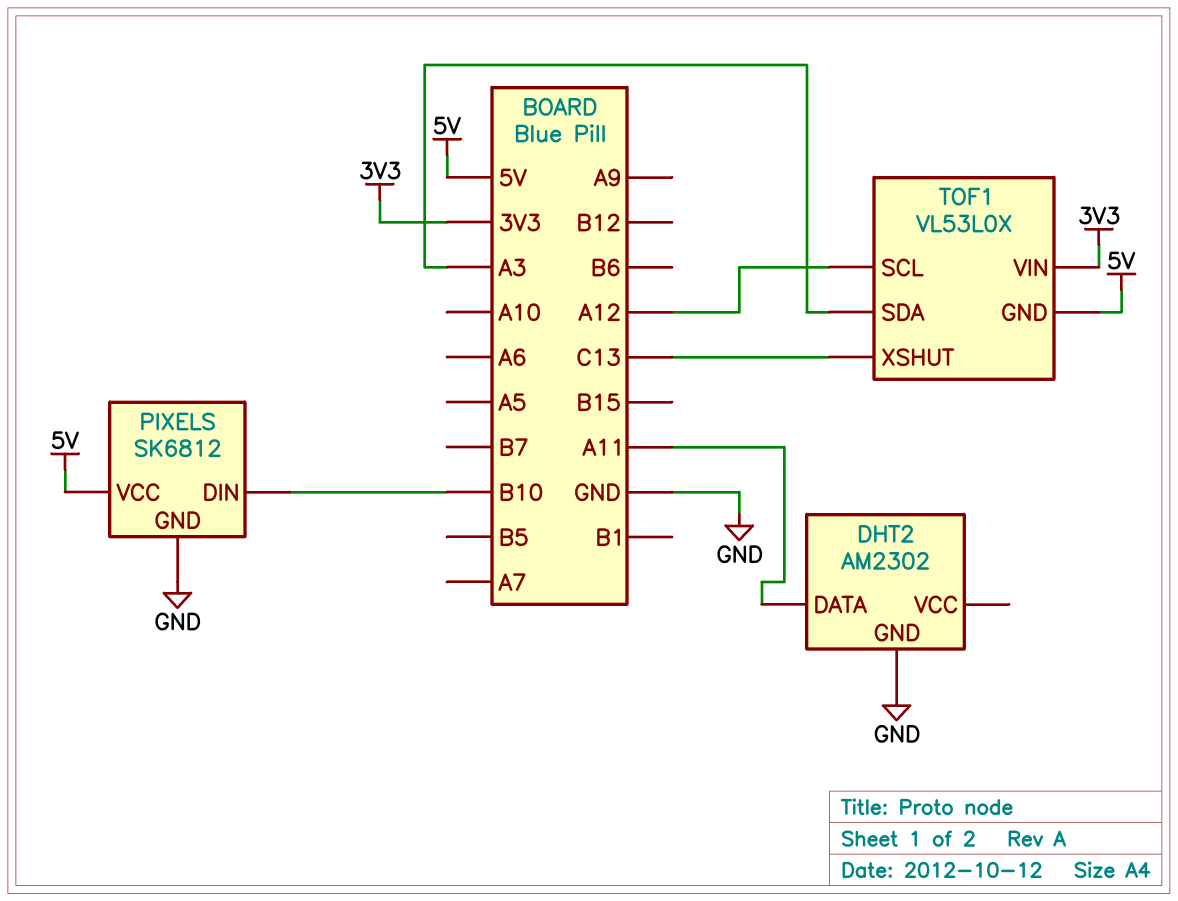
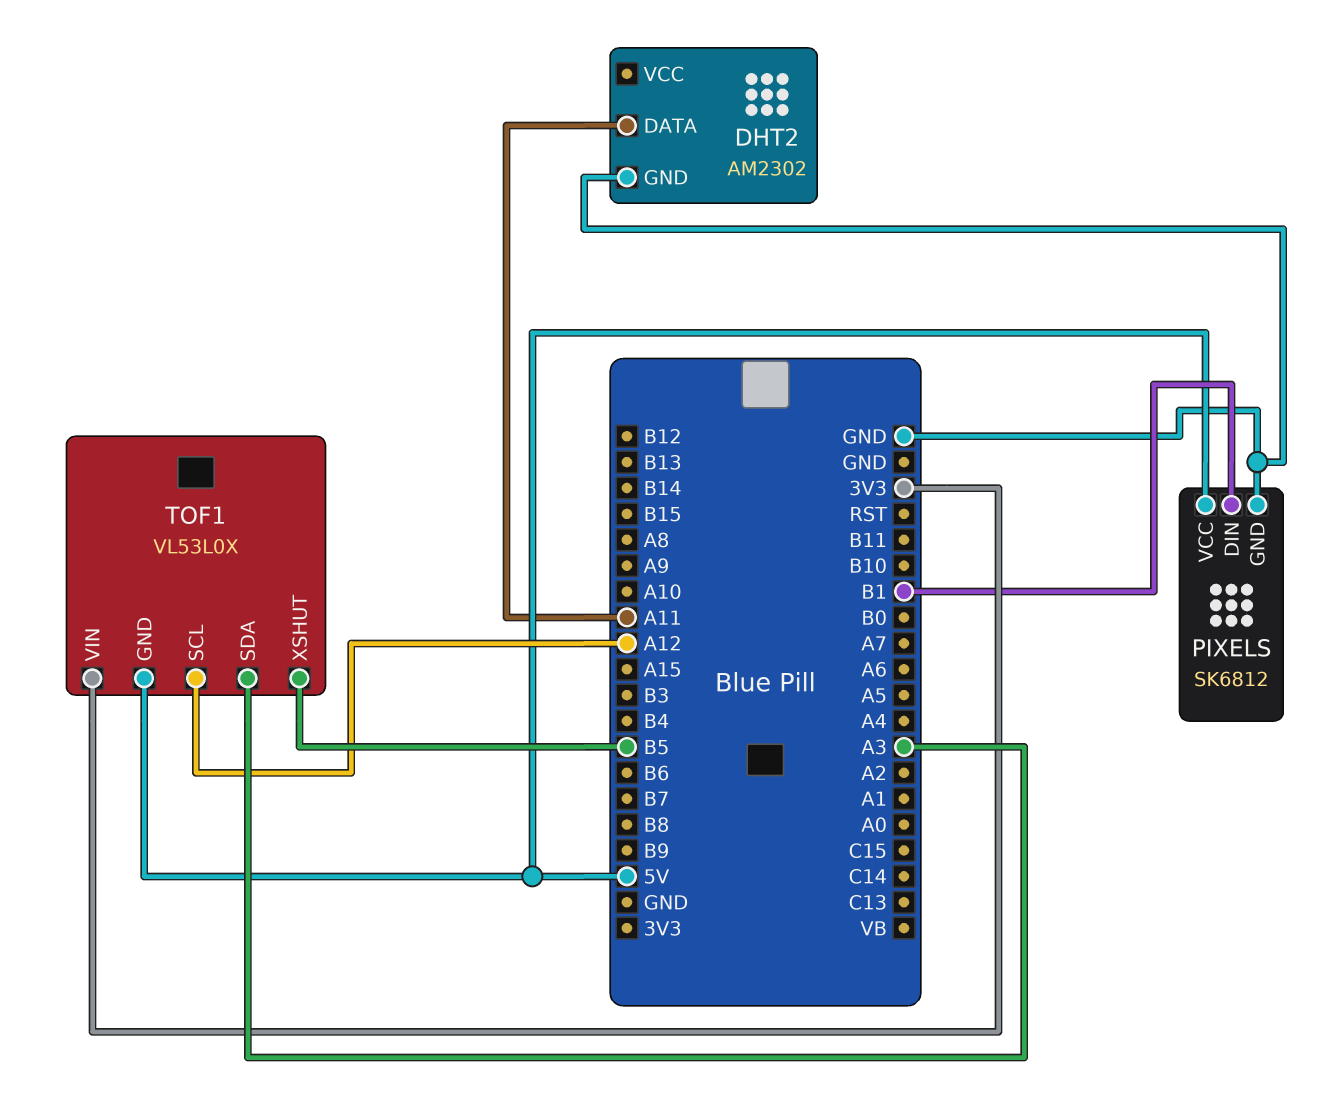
PIXELS pin DIN: B10 -> B1
TOF1 pin XSHUT: C13 -> B5

